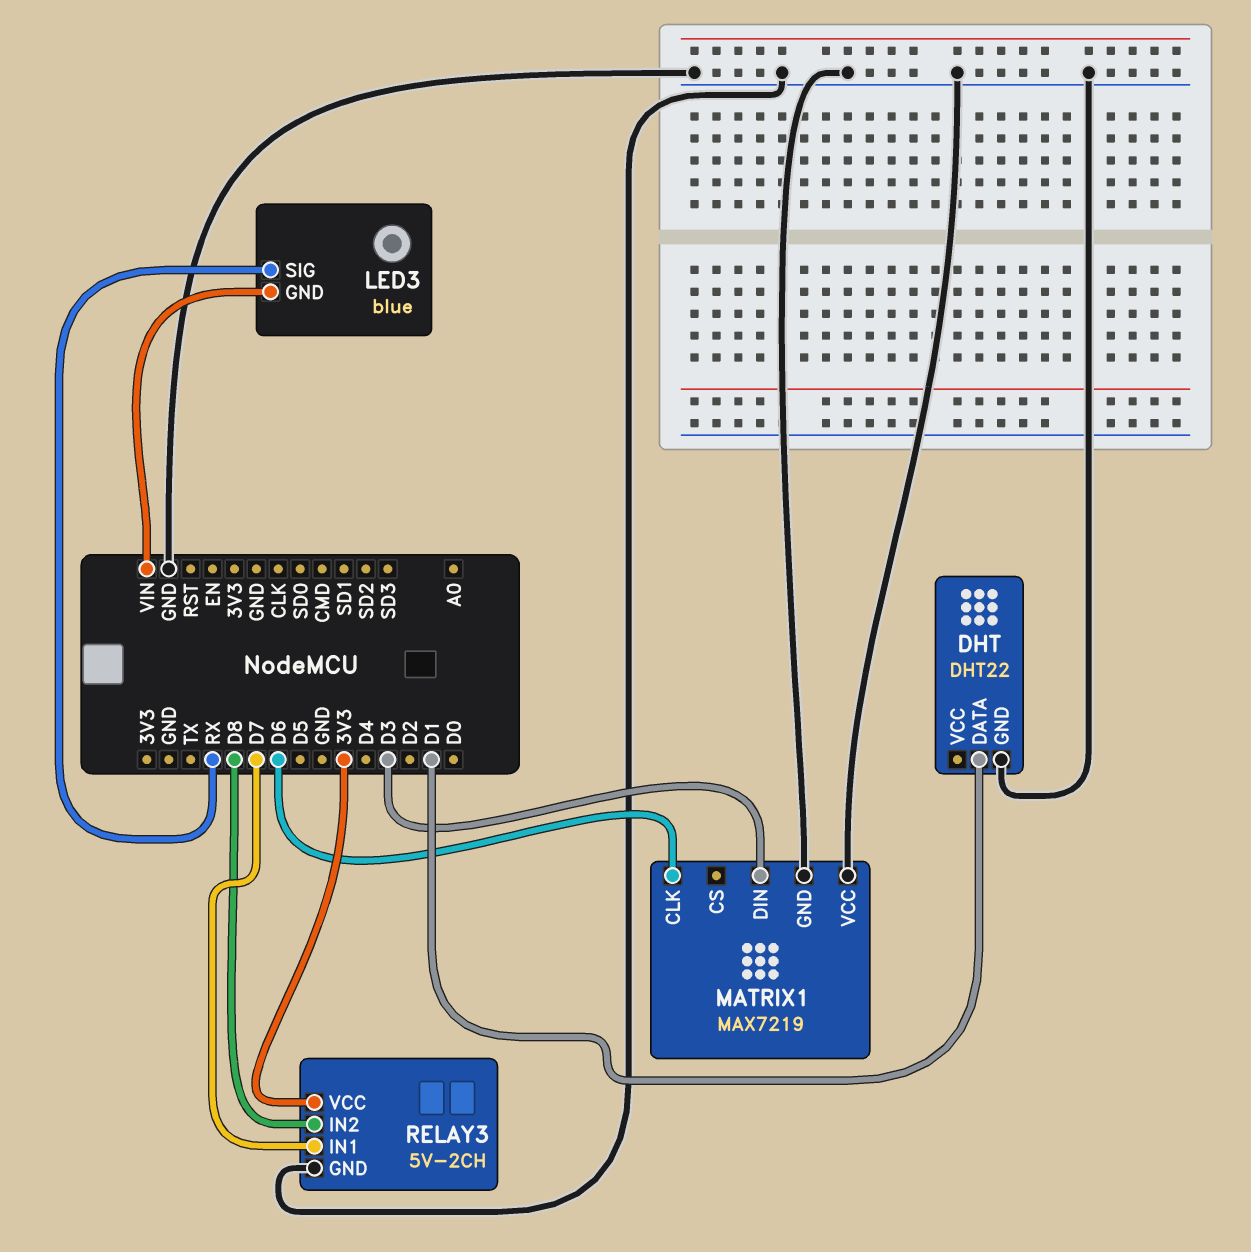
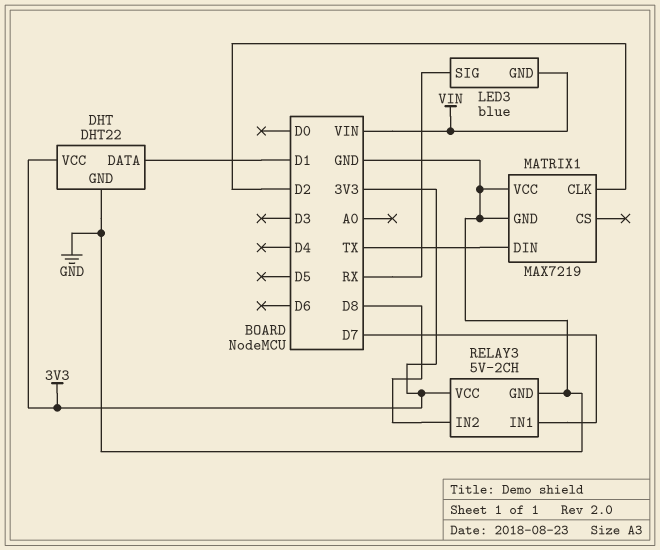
DHT pin VCC: none -> 3V3
MATRIX1 pin CLK: D6 -> D2
MATRIX1 pin DIN: D3 -> TX

